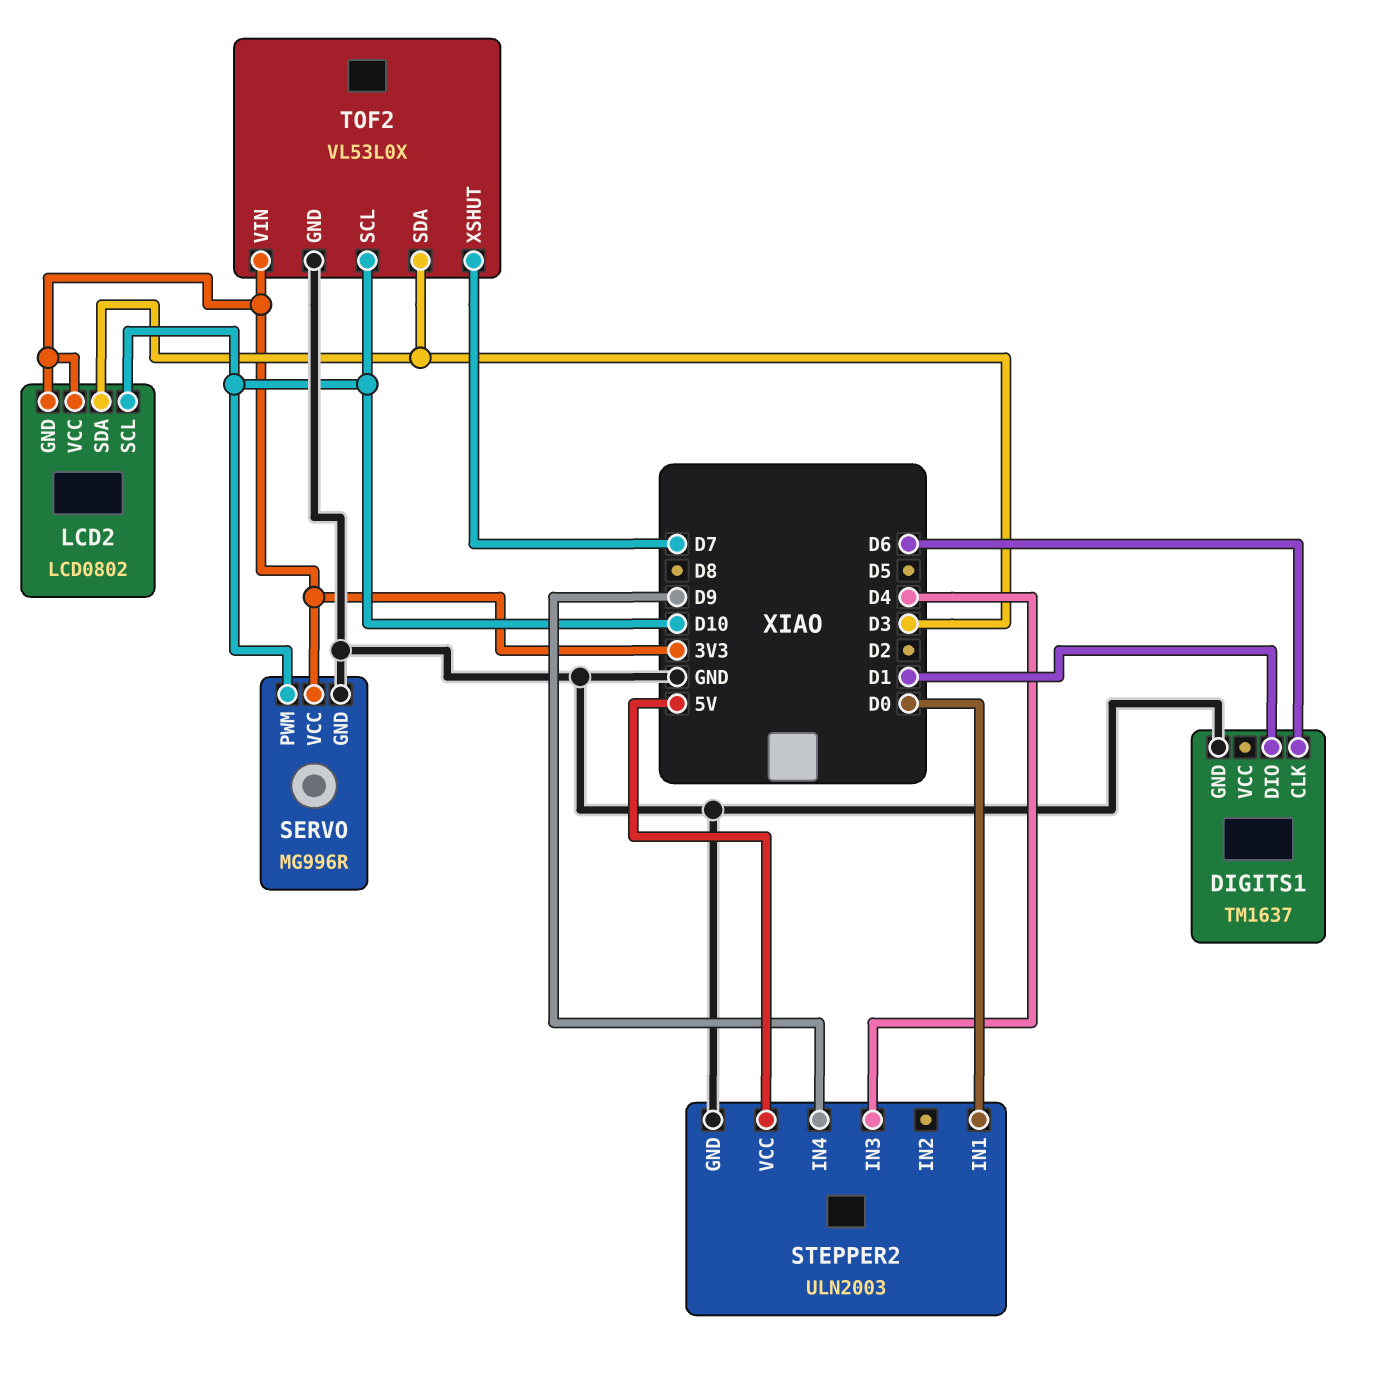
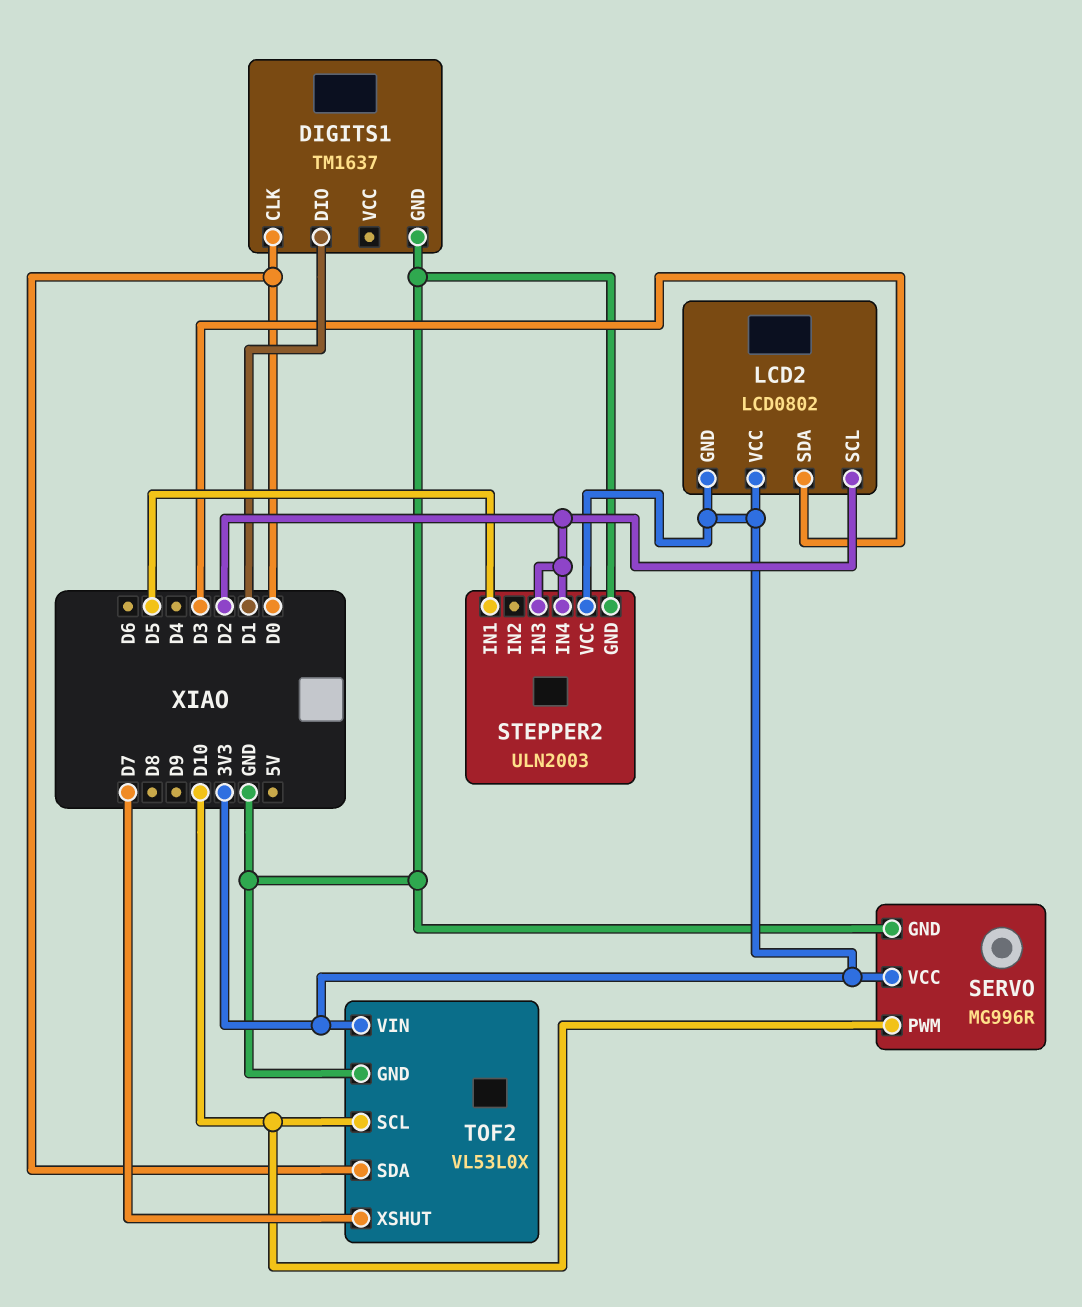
DIGITS1 pin CLK: D6 -> D0
LCD2 pin SCL: D10 -> D2
STEPPER2 pin IN1: D0 -> D5
STEPPER2 pin IN3: D4 -> D2
STEPPER2 pin IN4: D9 -> D2
STEPPER2 pin VCC: 5V -> 3V3
TOF2 pin SDA: D3 -> D0

